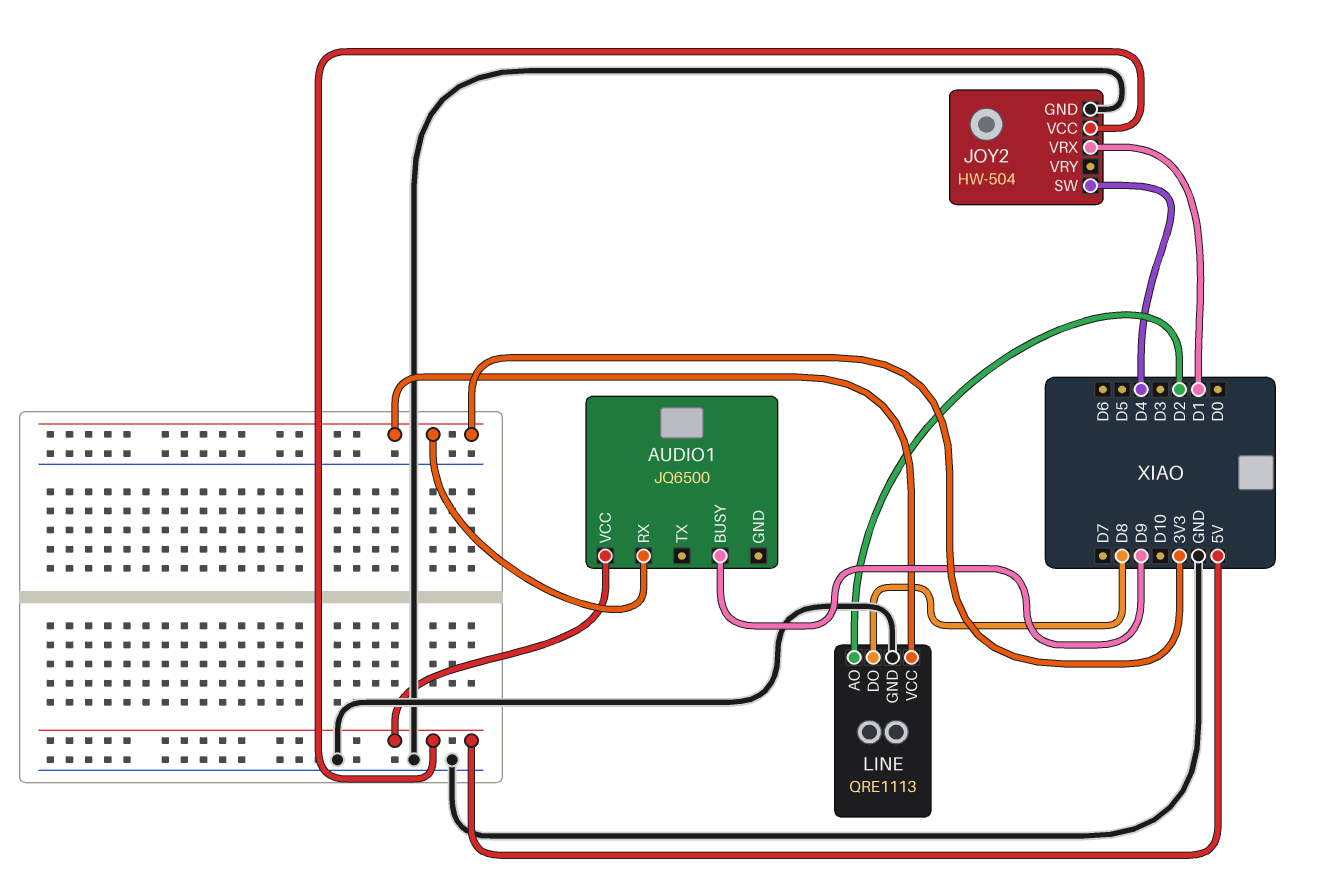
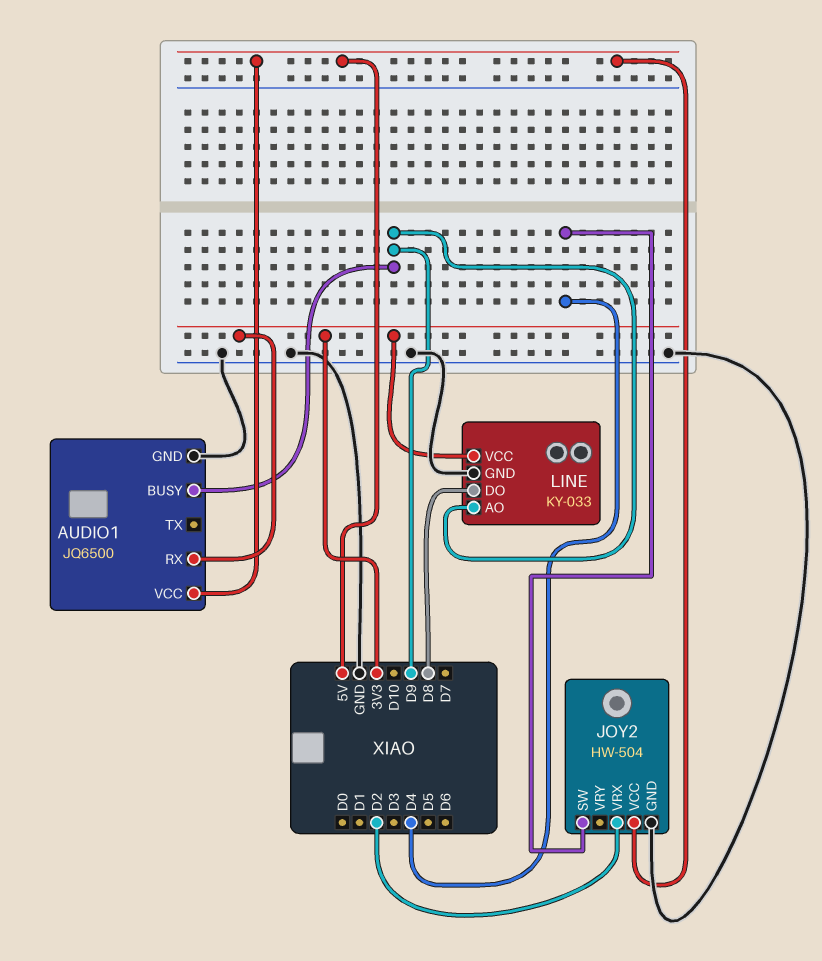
AUDIO1 pin GND: none -> GND
JOY2 pin VRX: D1 -> D2
LINE: QRE1113 -> KY-033
LINE pin AO: D2 -> D9

